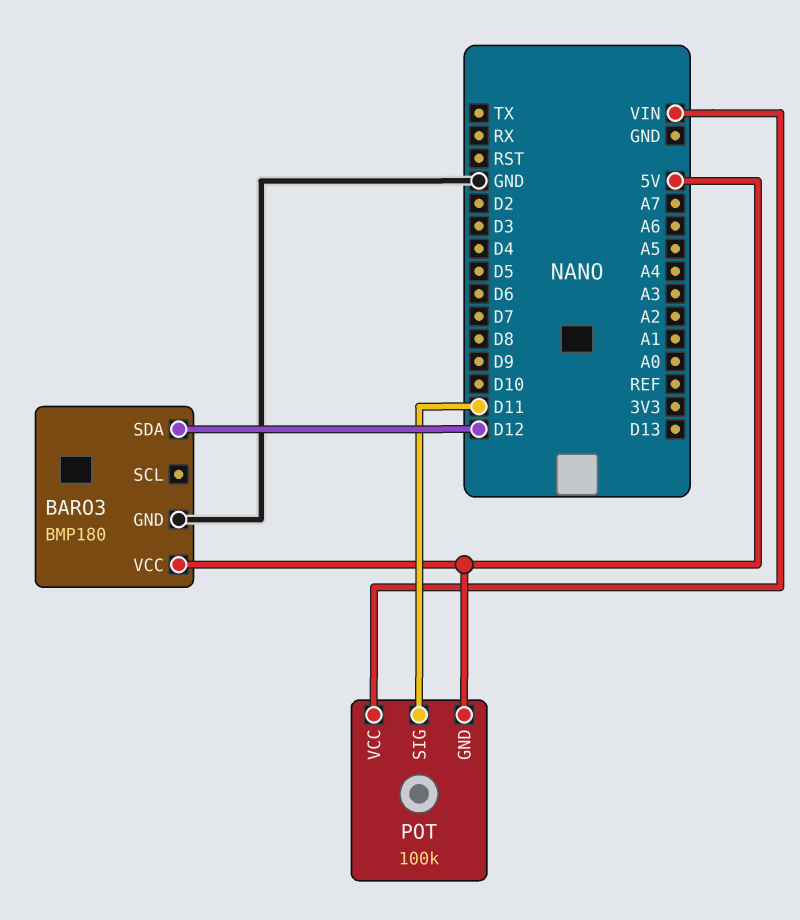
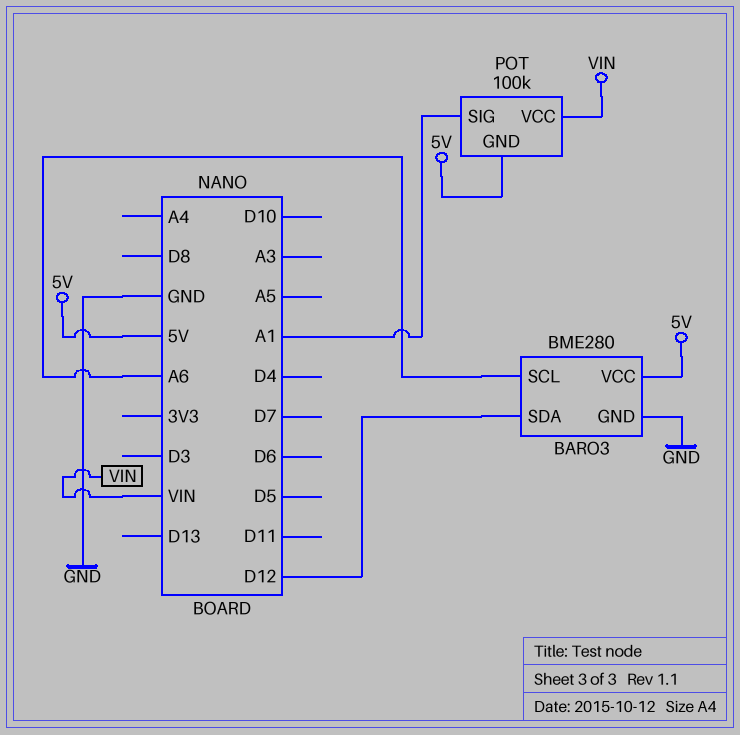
BARO3: BMP180 -> BME280
BARO3 pin SCL: none -> A6
POT pin SIG: D11 -> A1

